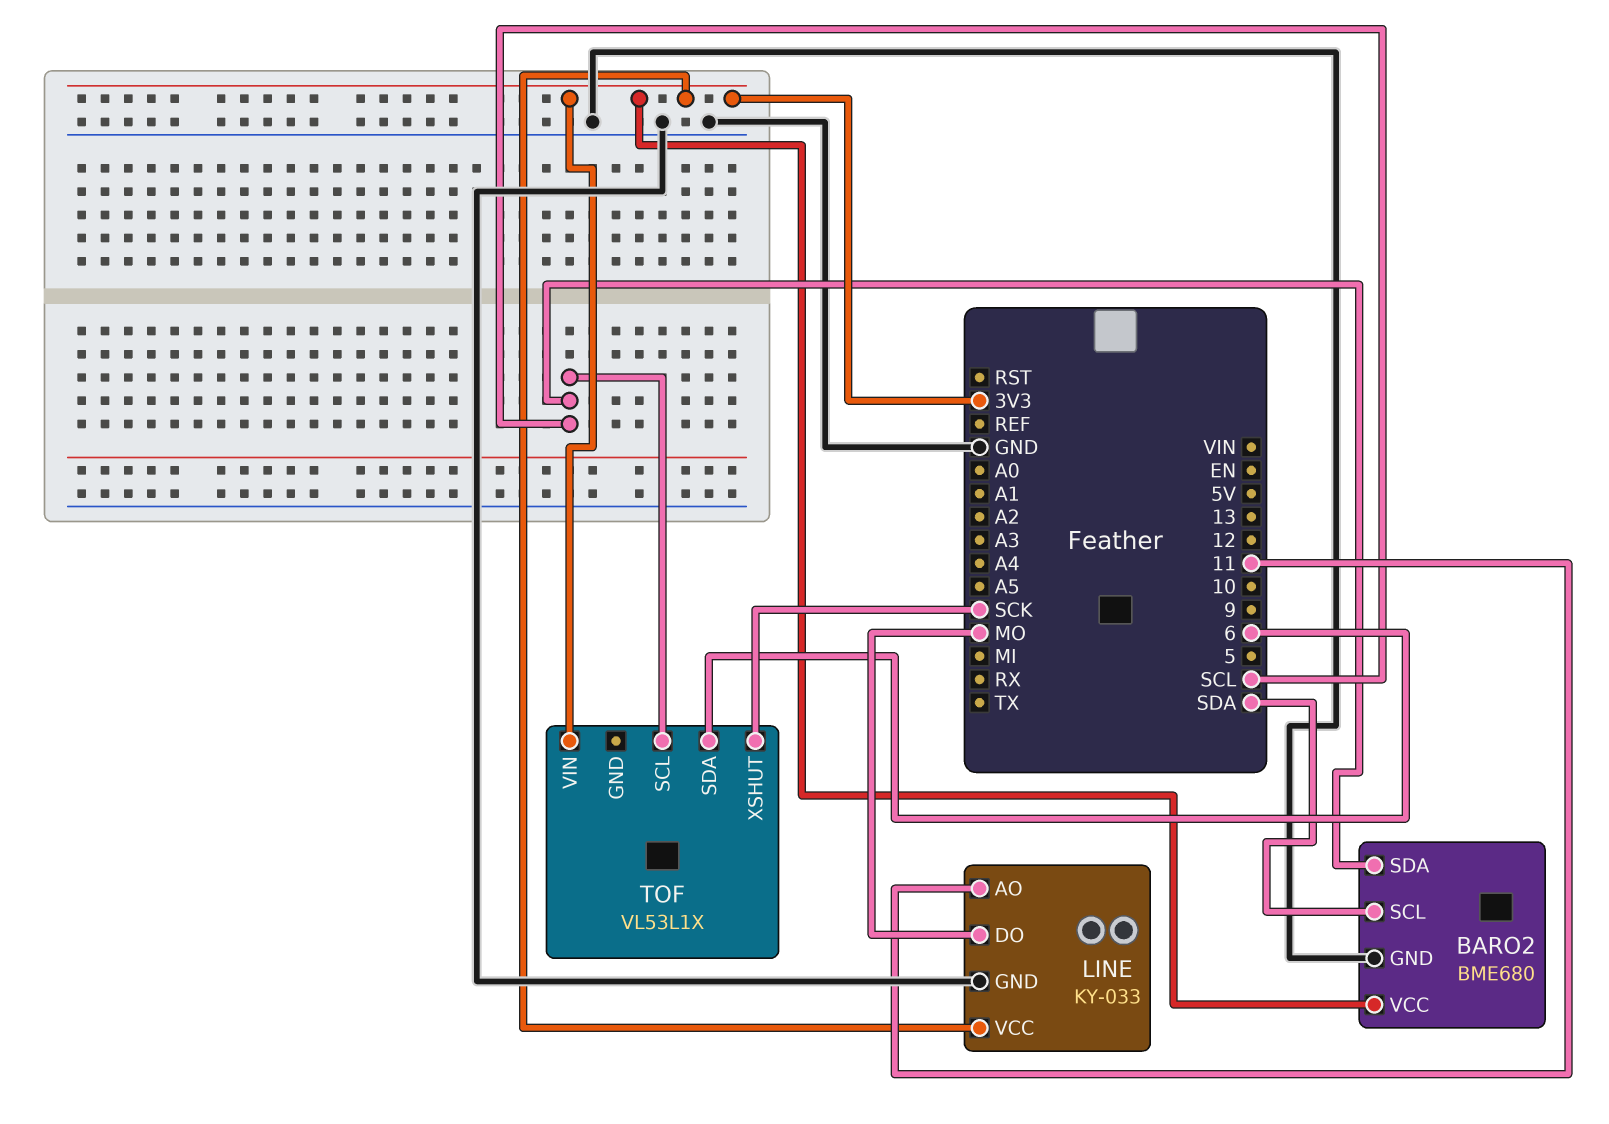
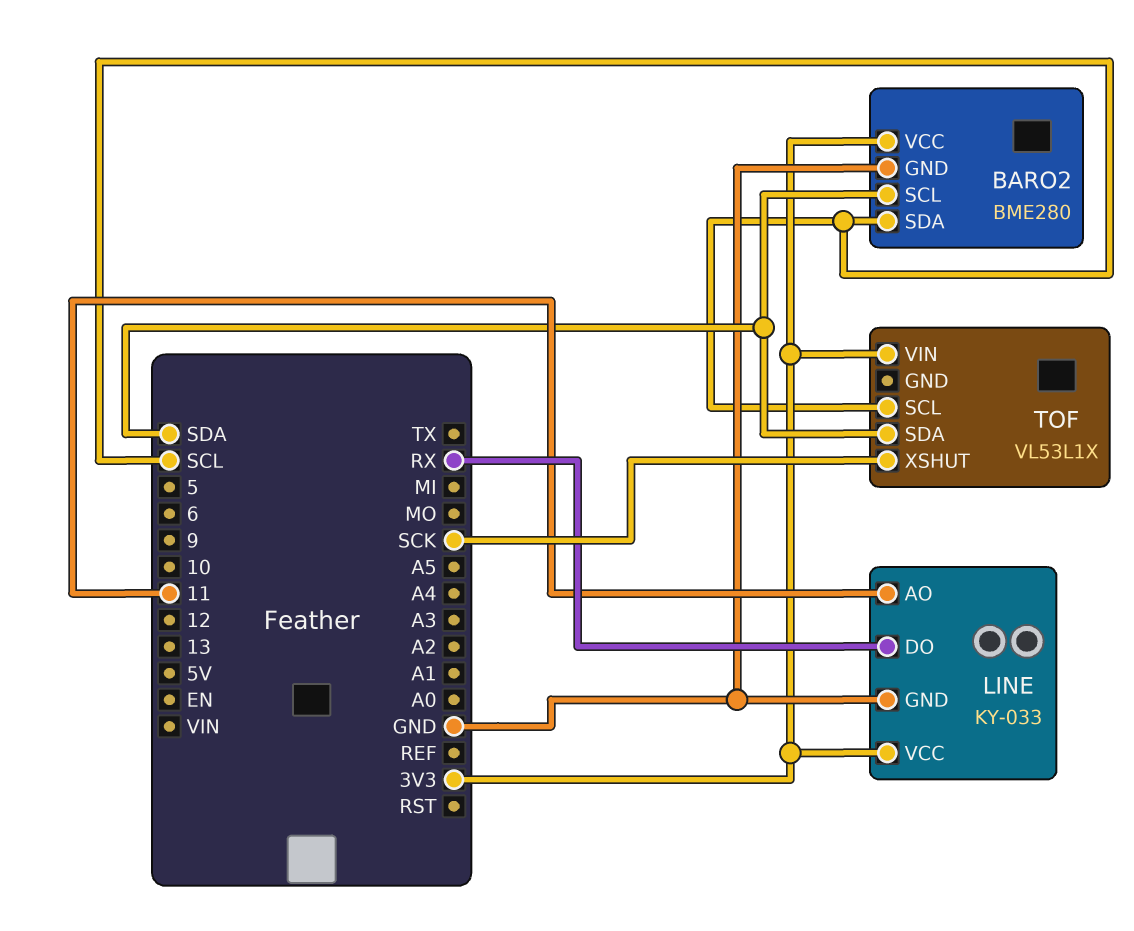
BARO2: BME680 -> BME280
LINE pin DO: MO -> RX
TOF pin SDA: 6 -> SDA

